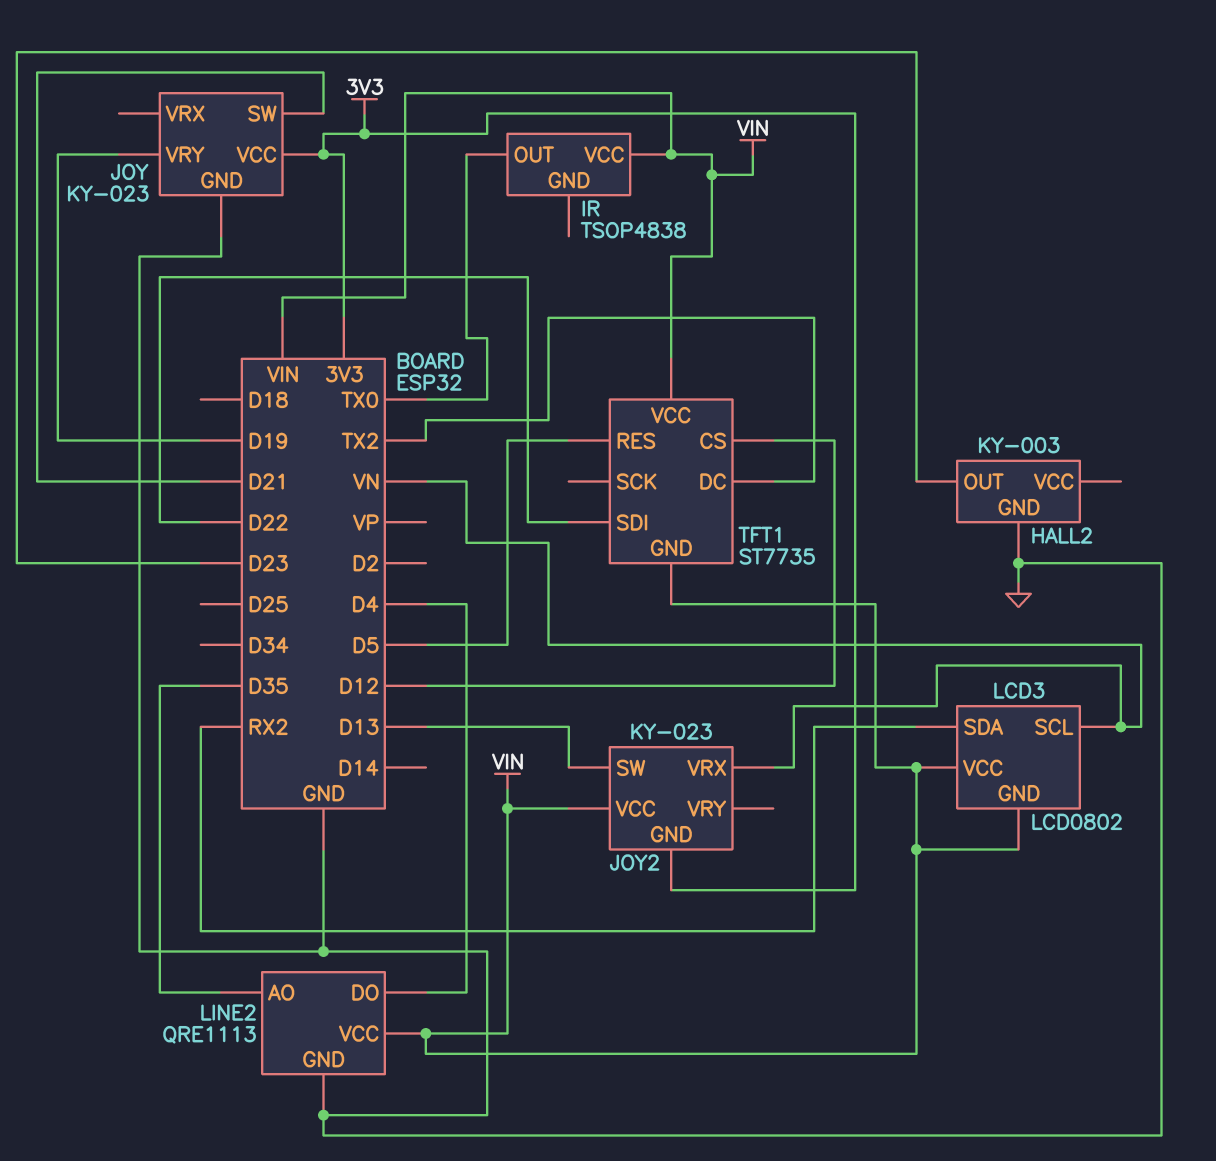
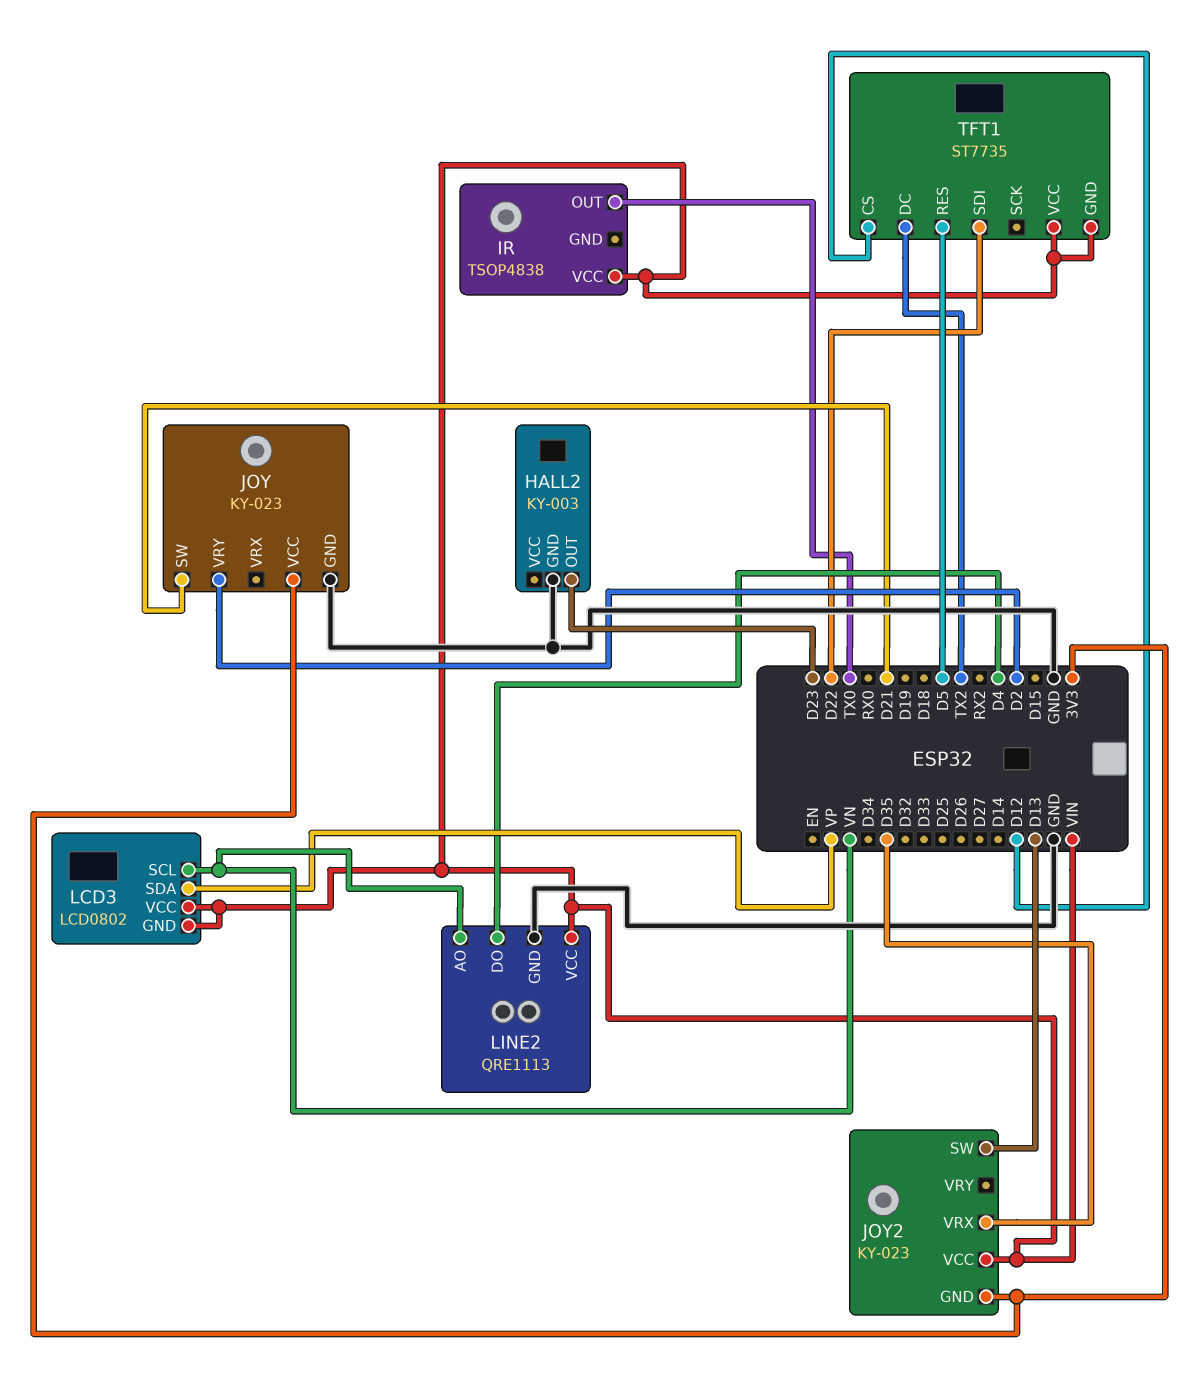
JOY pin VRY: D19 -> D2
JOY2 pin VRX: VN -> D35
LCD3 pin SDA: RX2 -> VP
LINE2 pin AO: D35 -> VN

